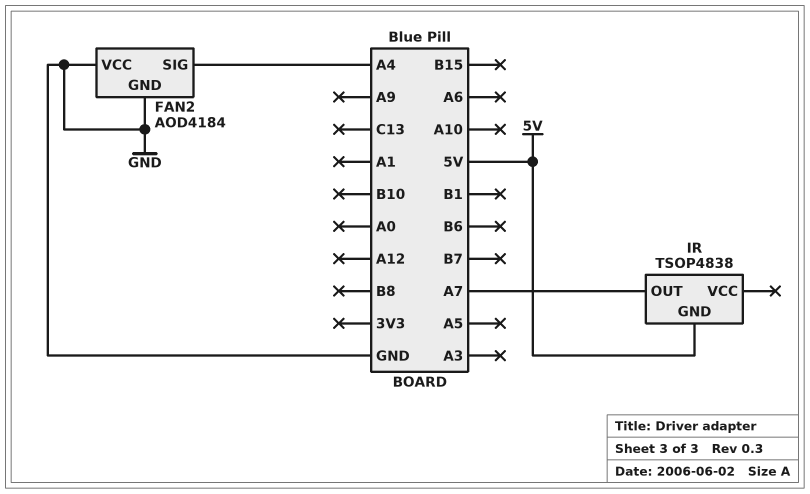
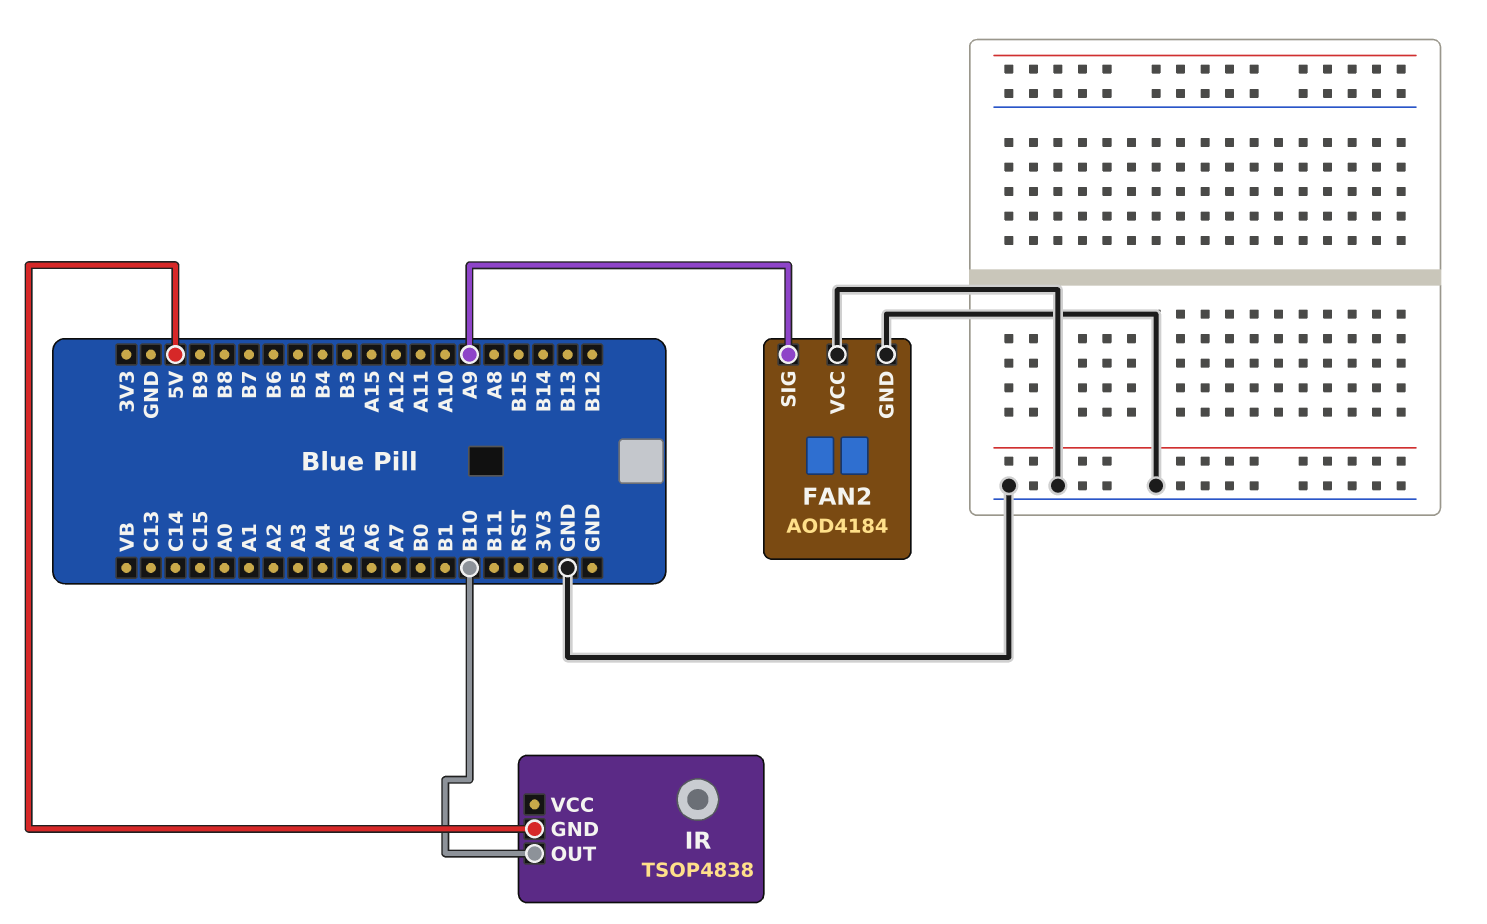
FAN2 pin SIG: A4 -> A9
IR pin OUT: A7 -> B10

